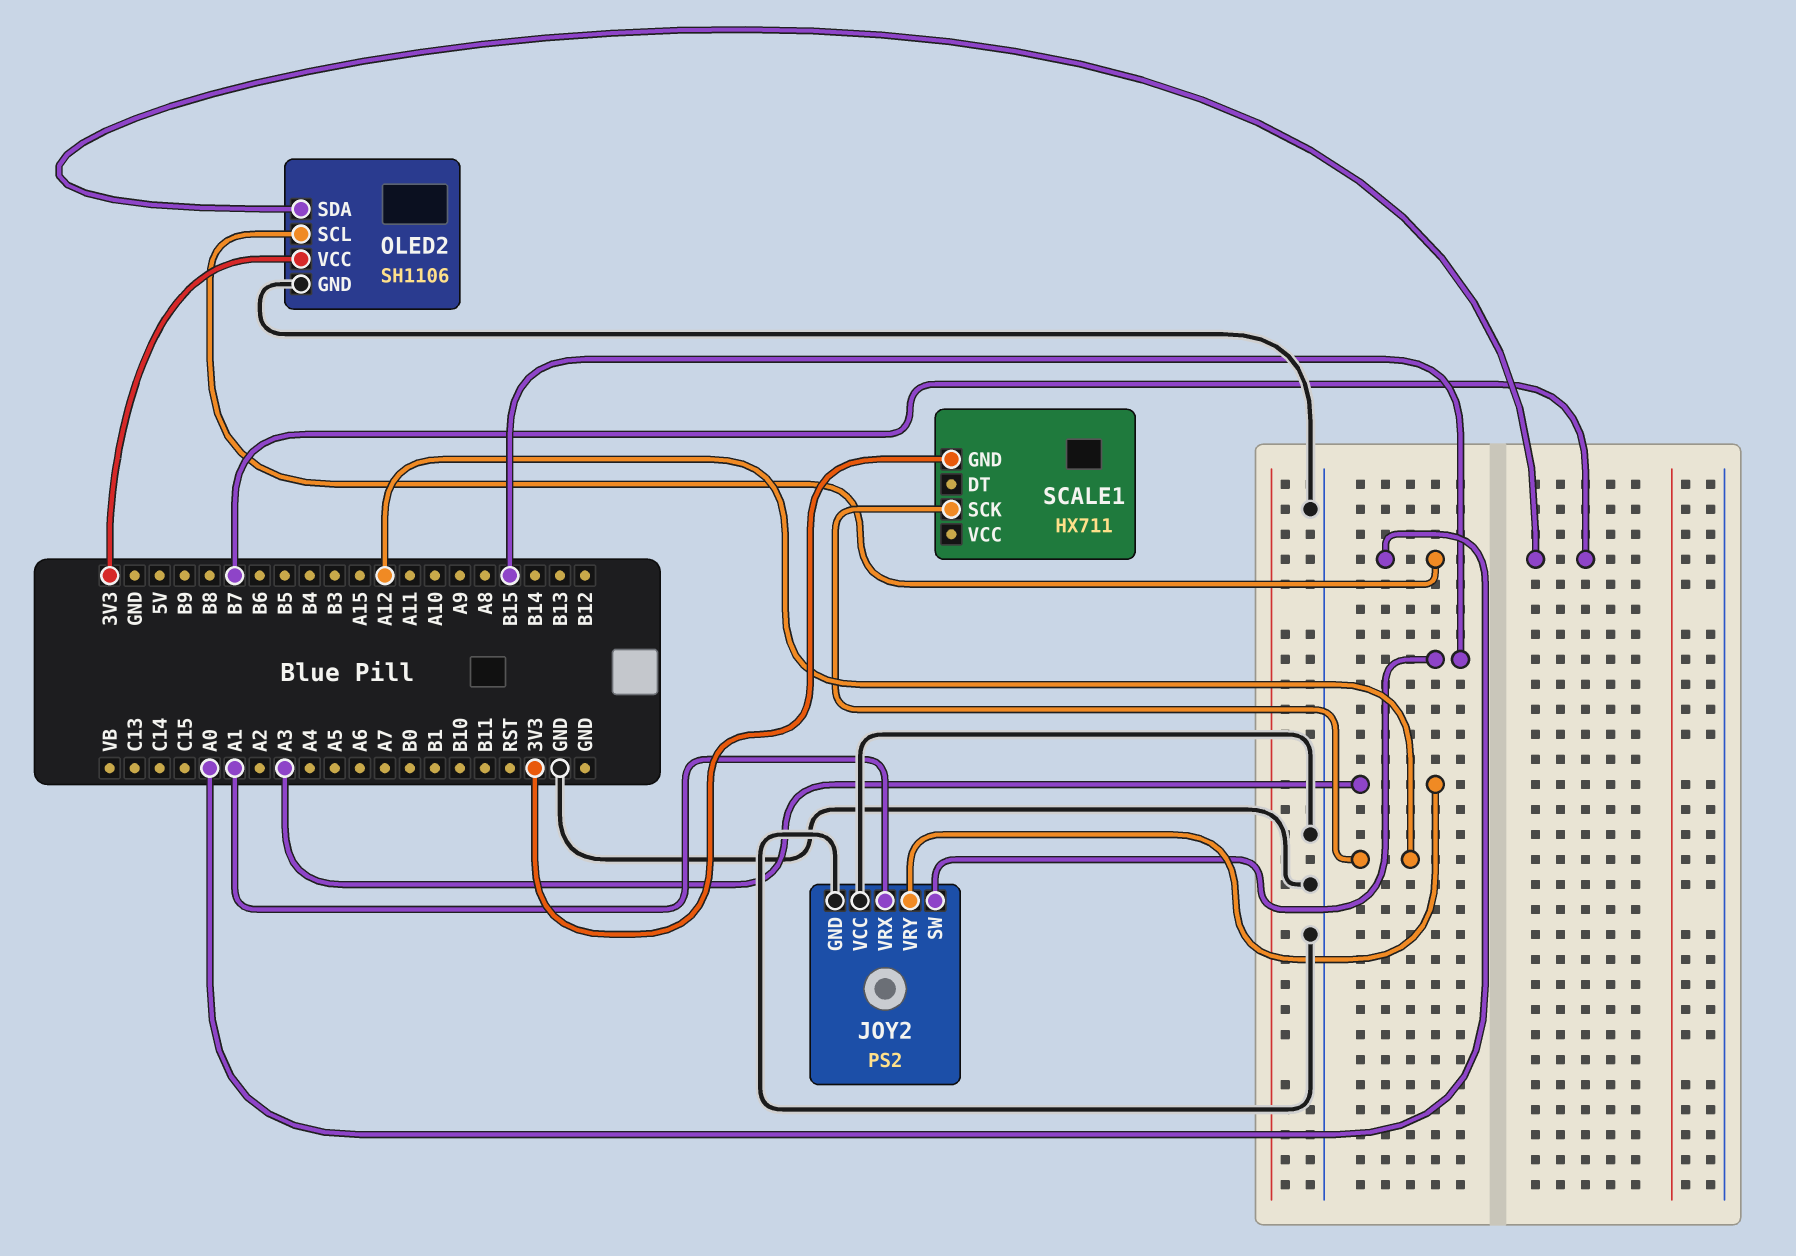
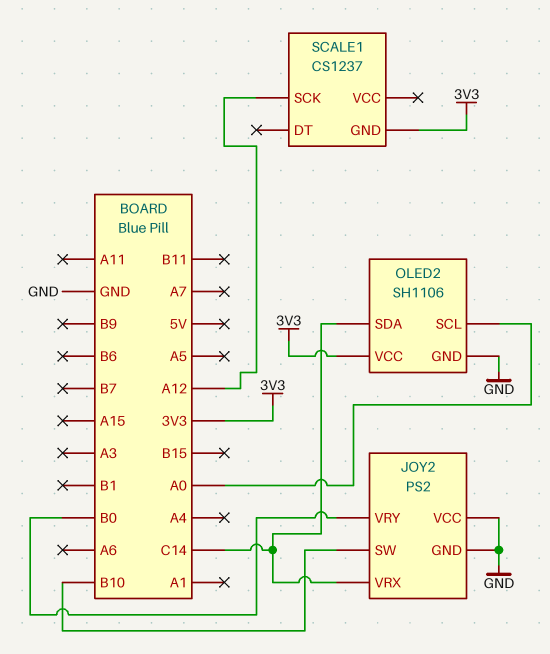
JOY2 pin SW: B15 -> B10
JOY2 pin VRX: A1 -> C14
JOY2 pin VRY: A3 -> B0
OLED2 pin SDA: B7 -> C14
SCALE1: HX711 -> CS1237

